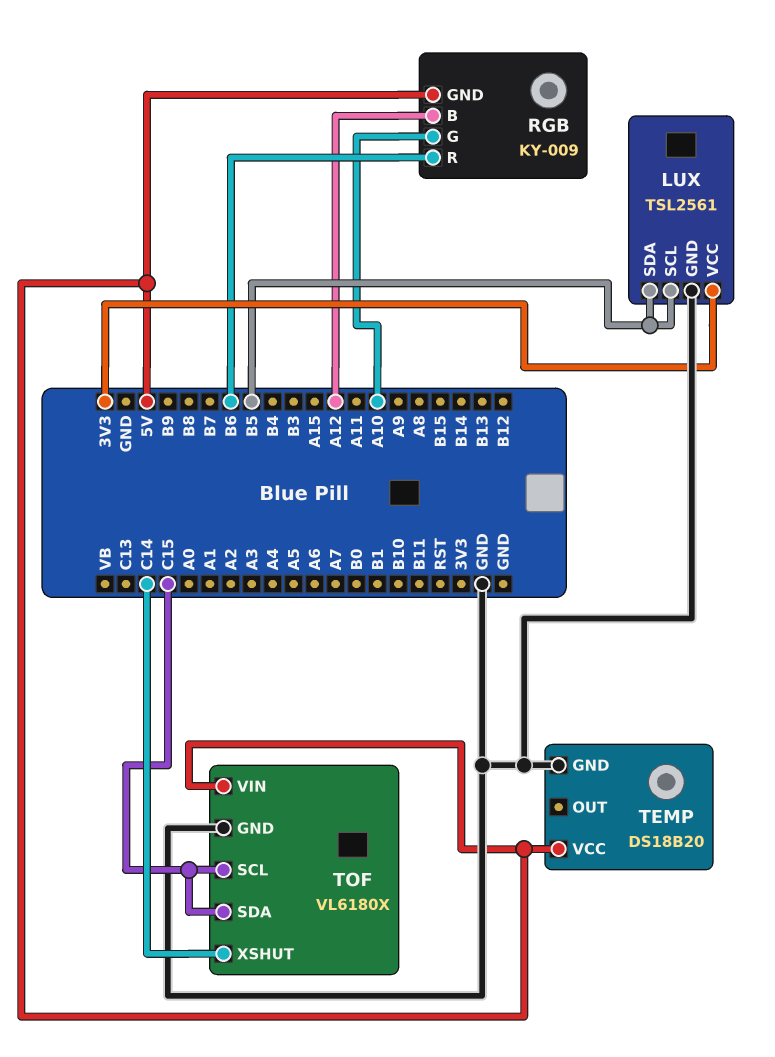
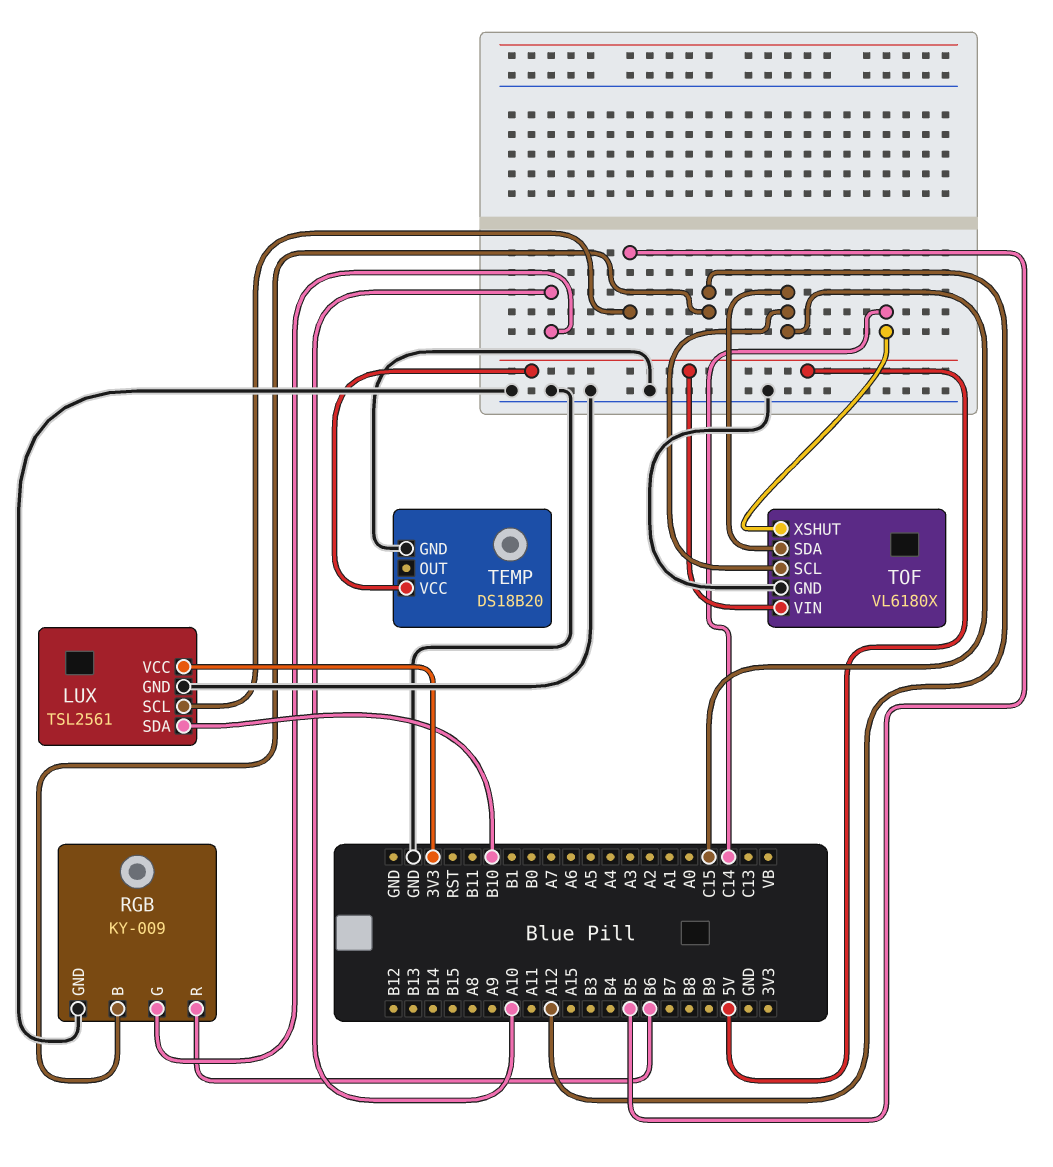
LUX pin SDA: B5 -> B10
RGB pin GND: 5V -> GND

